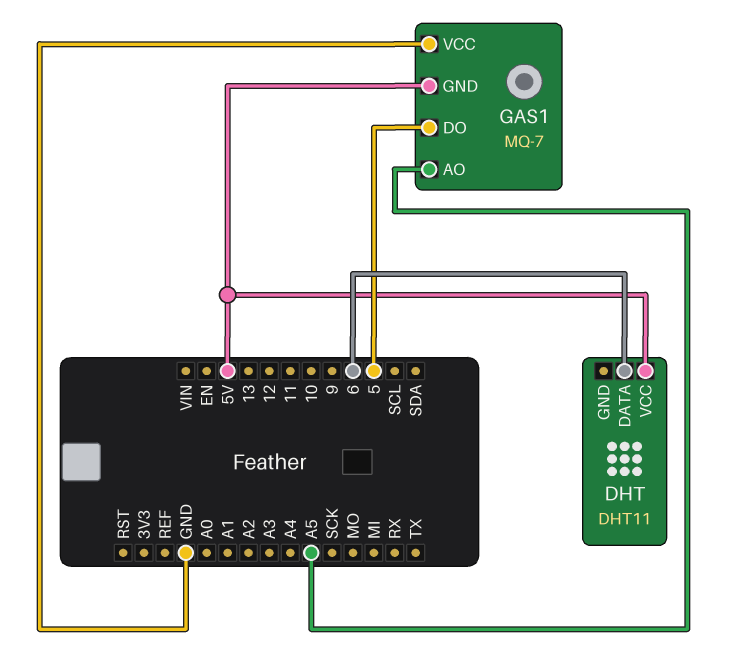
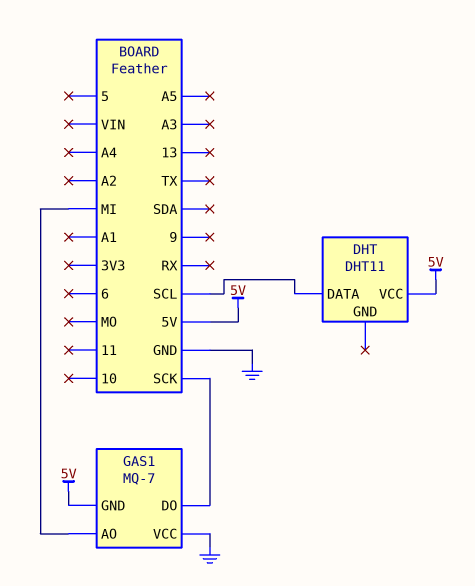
DHT pin DATA: 6 -> SCL
GAS1 pin AO: A5 -> MI
GAS1 pin DO: 5 -> SCK

